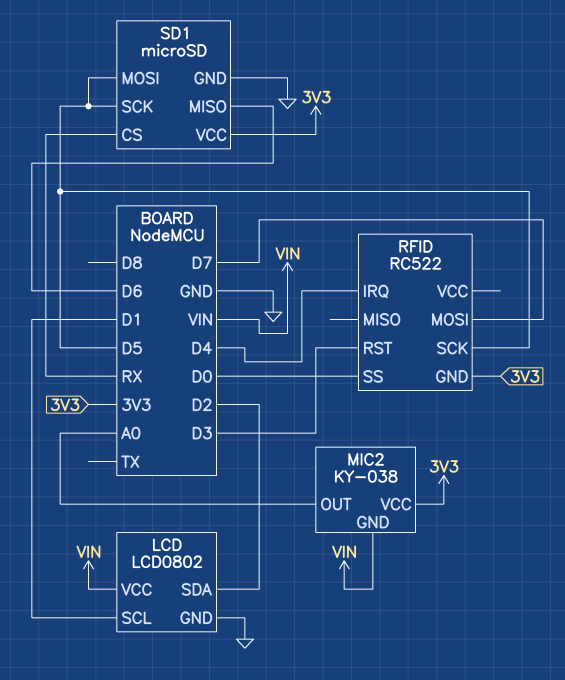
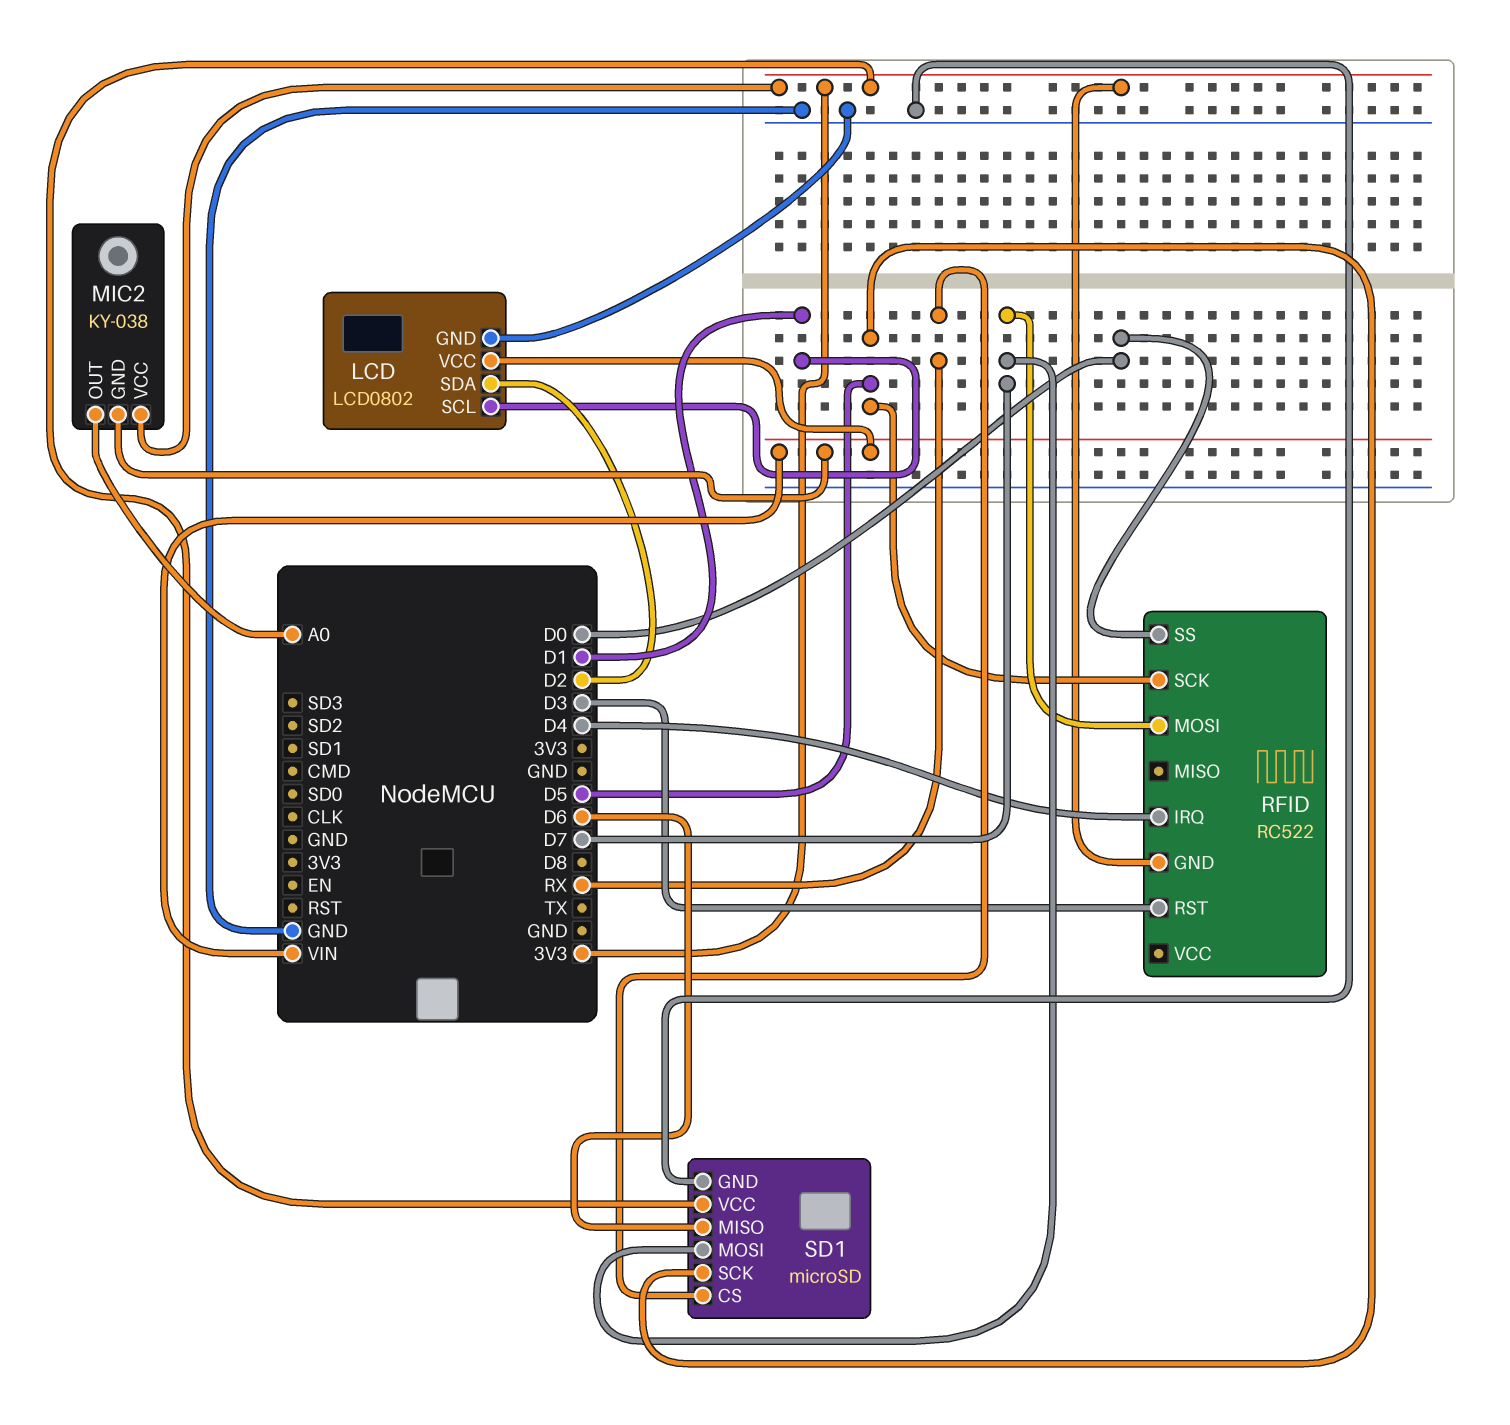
SD1 pin MOSI: D5 -> D7

